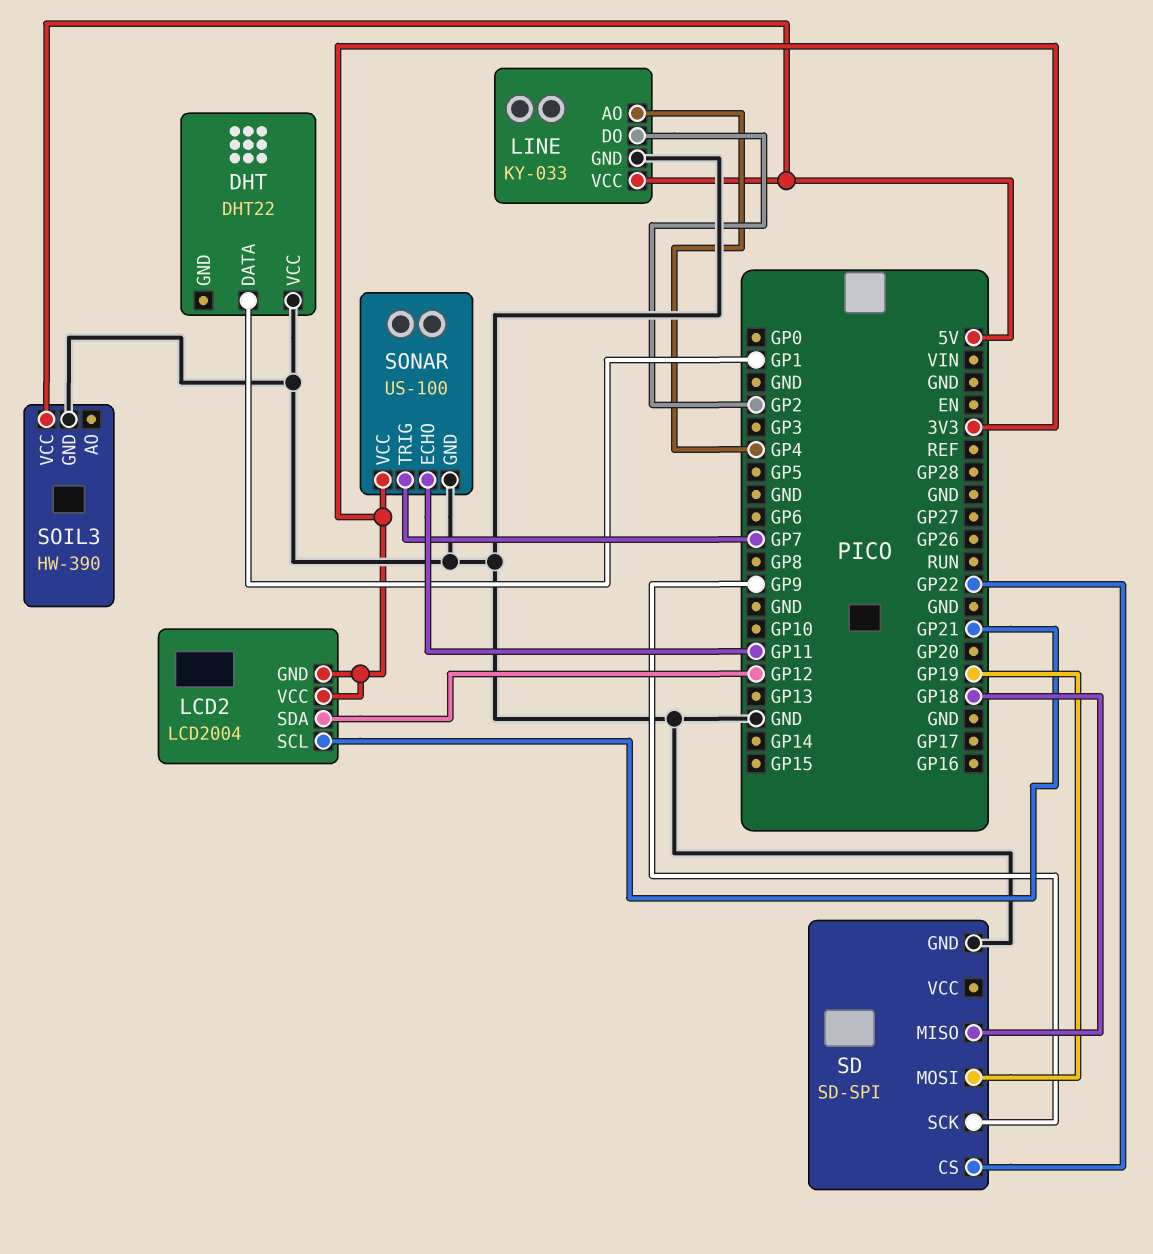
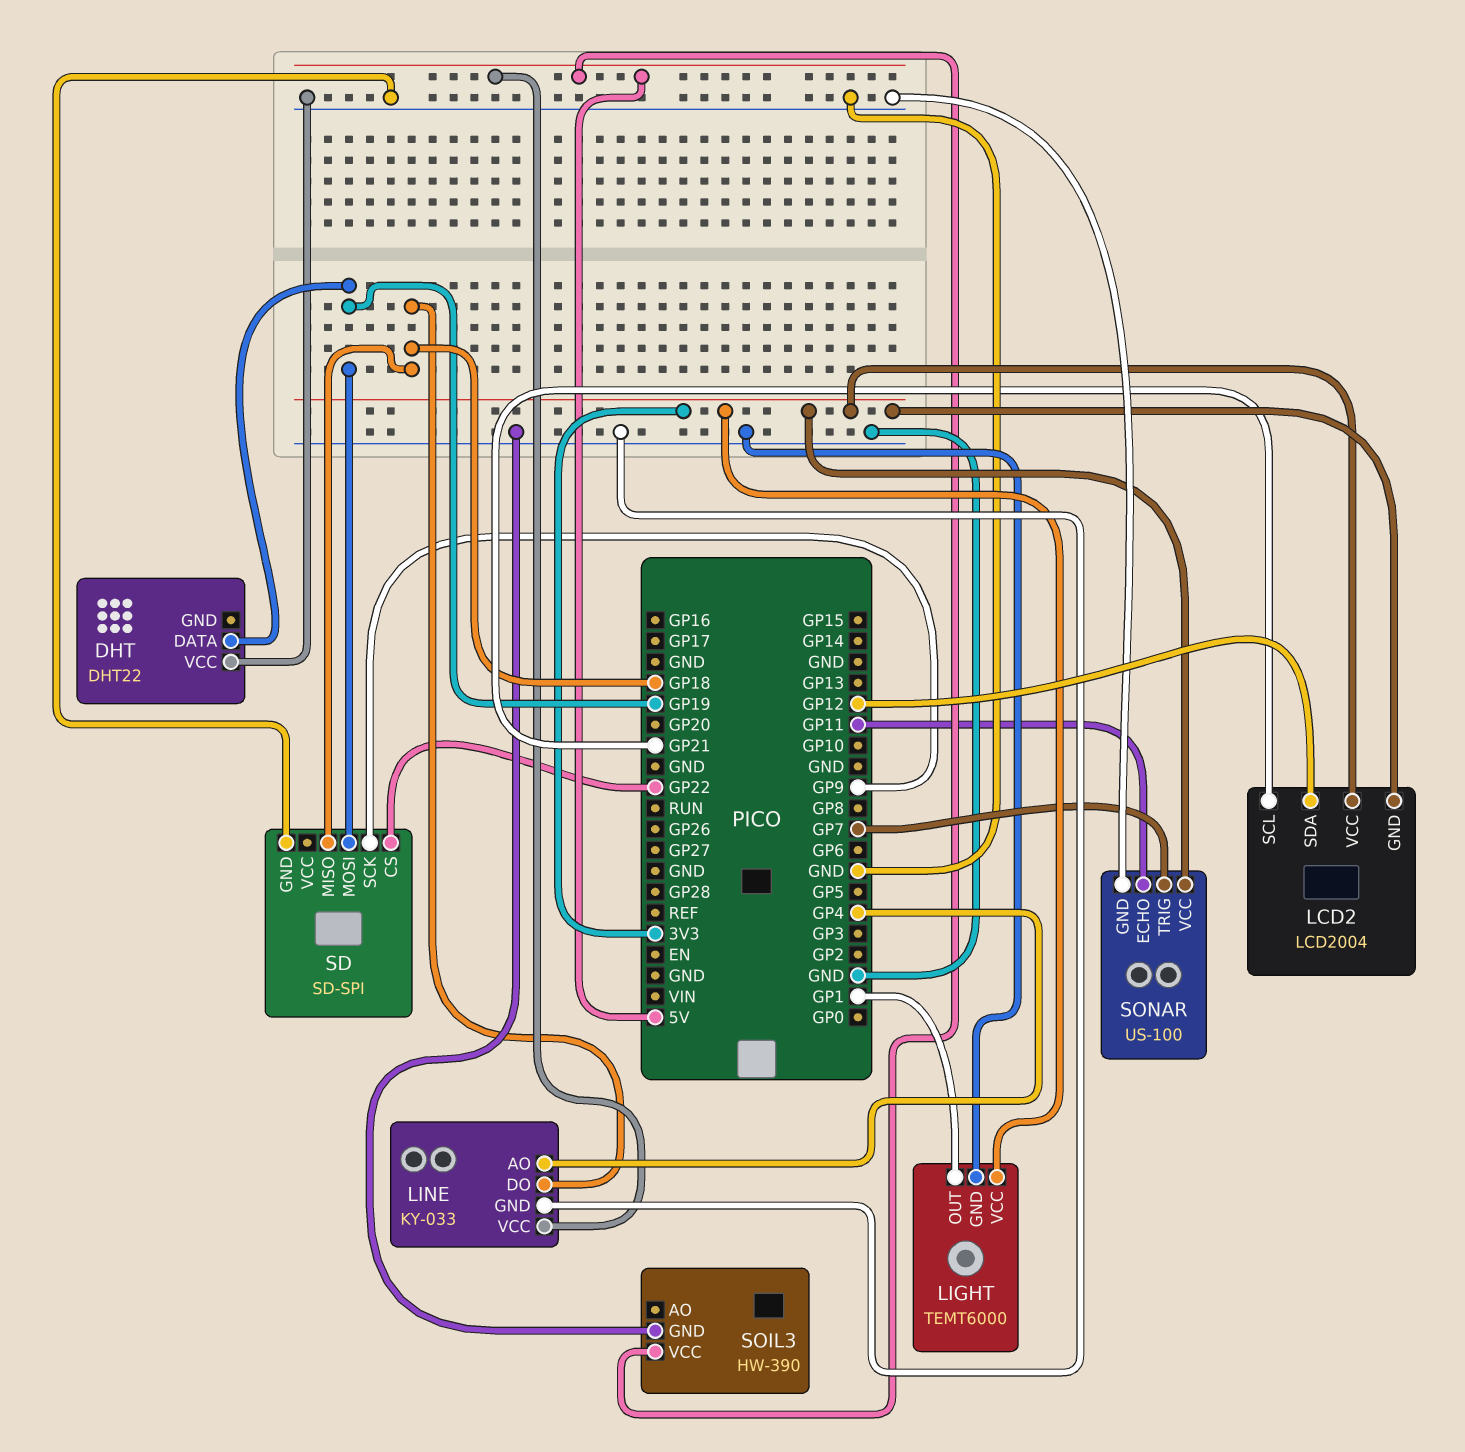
DHT pin DATA: GP1 -> GP19
LIGHT: none -> TEMT6000
LIGHT pin GND: none -> GND
LIGHT pin OUT: none -> GP1
LIGHT pin VCC: none -> 3V3
LINE pin DO: GP2 -> GP18

